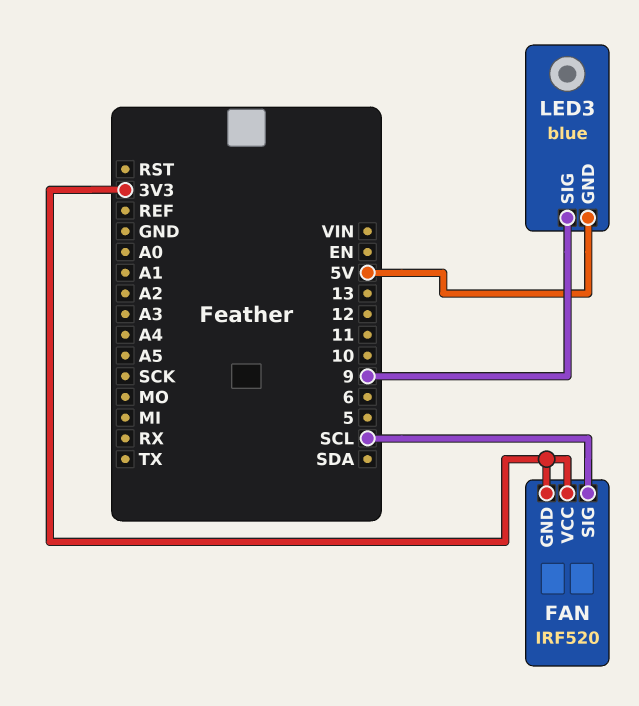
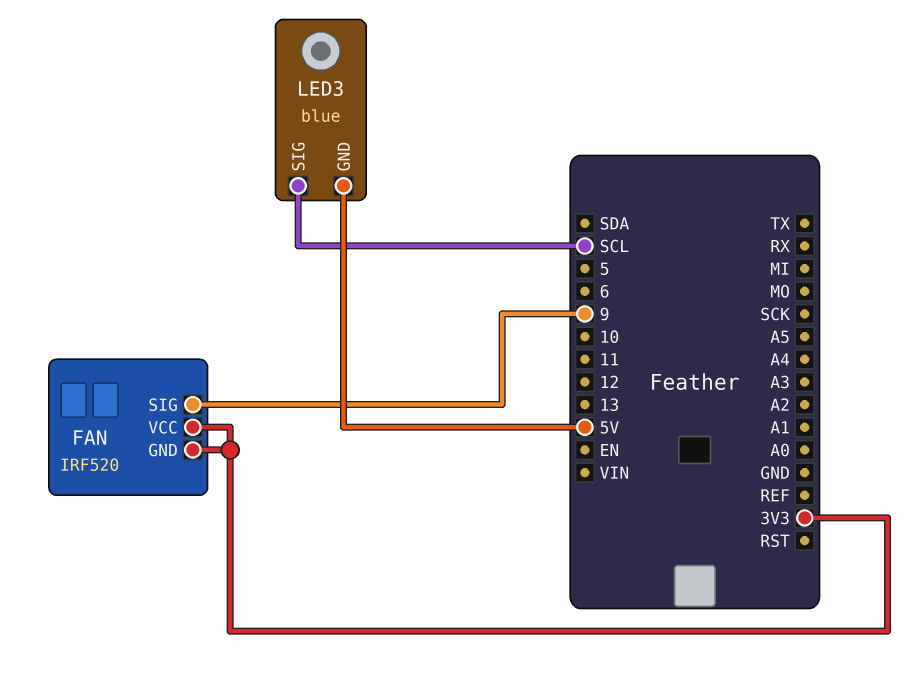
FAN pin SIG: SCL -> 9
LED3 pin SIG: 9 -> SCL

